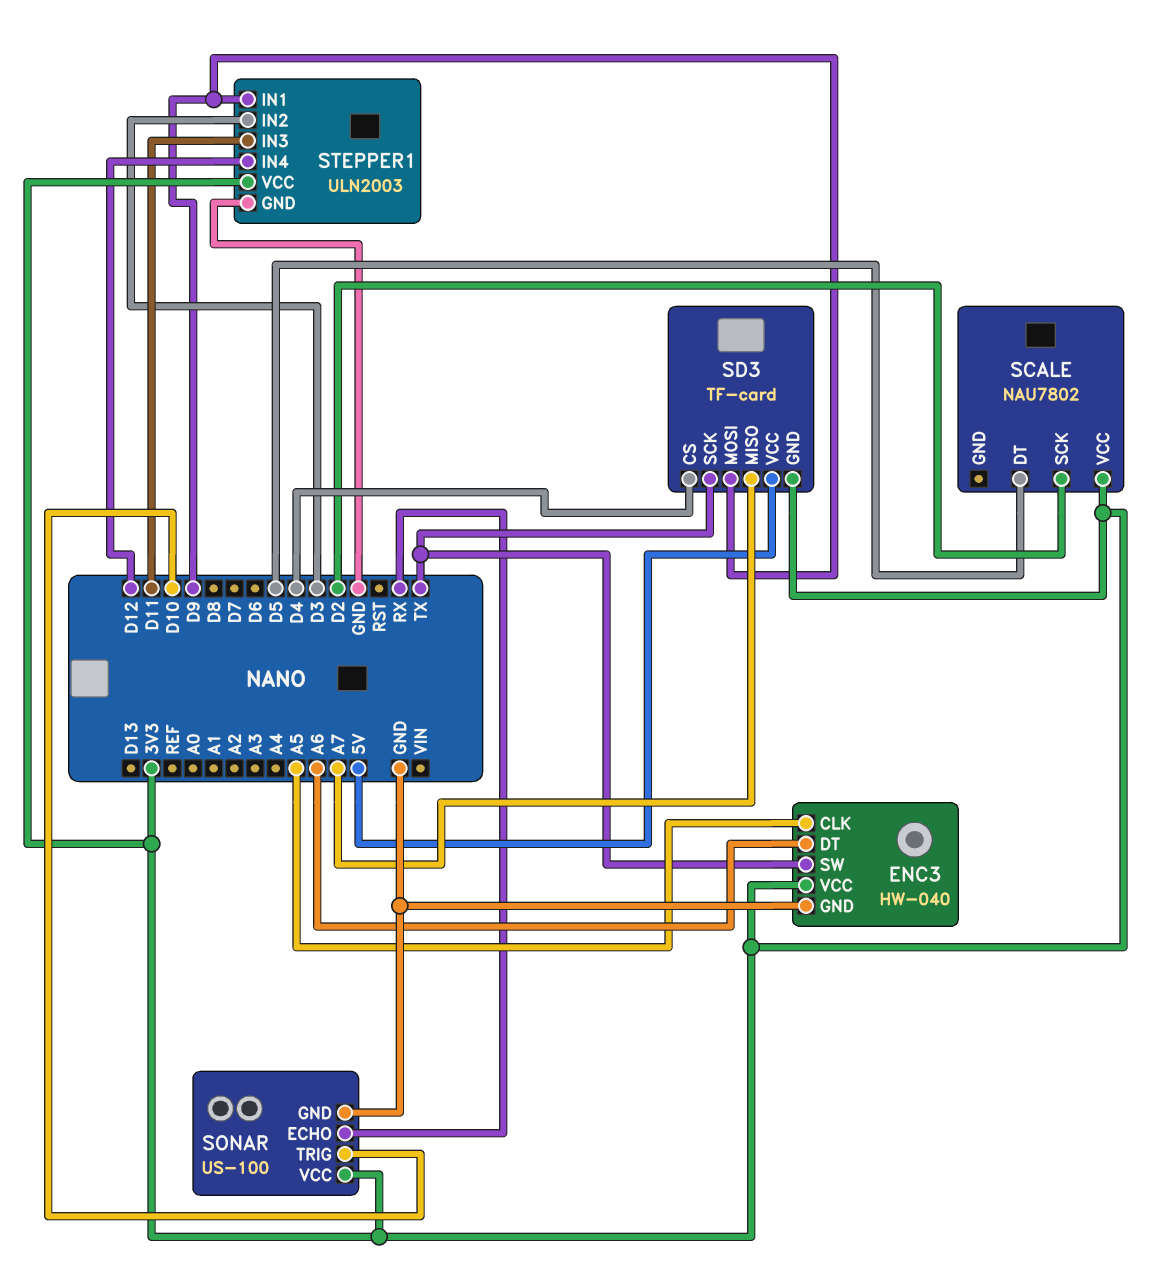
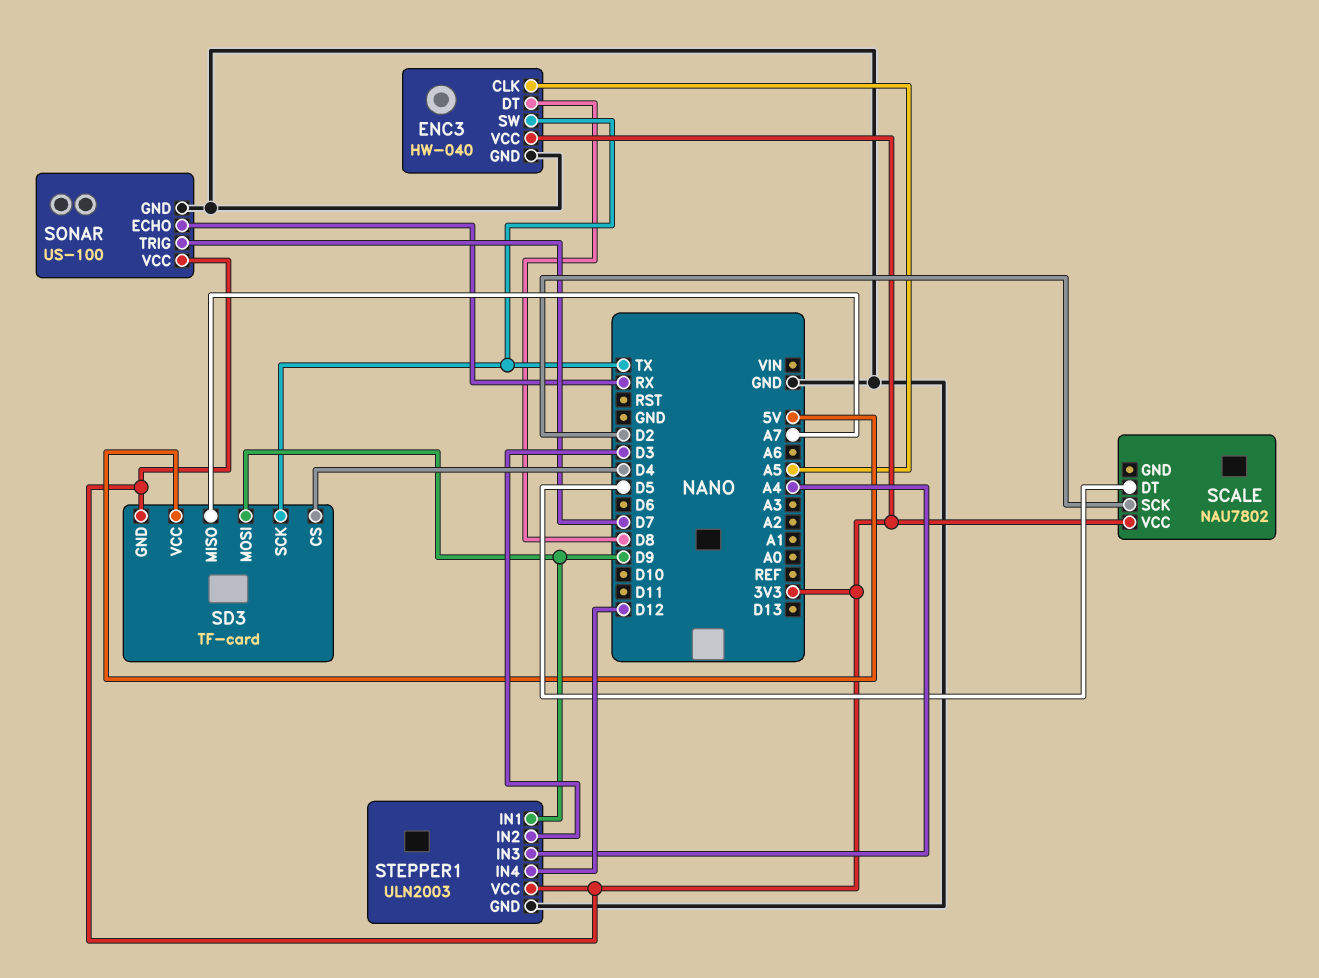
ENC3 pin DT: A6 -> D8
SONAR pin TRIG: D10 -> D7
STEPPER1 pin IN3: D11 -> A4

